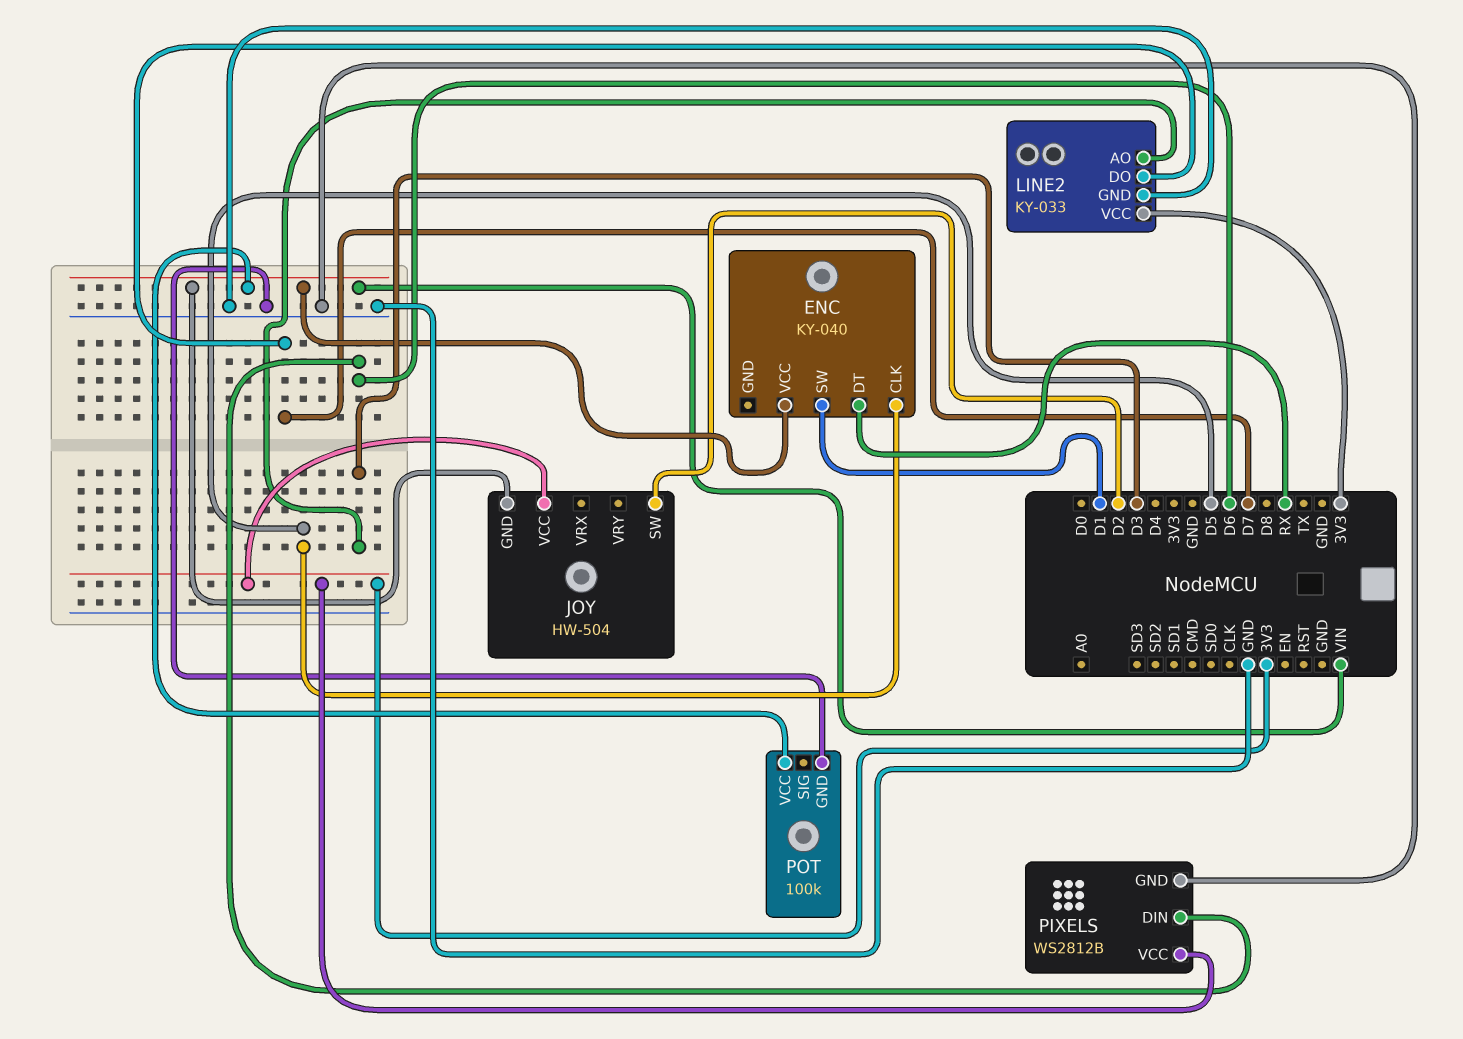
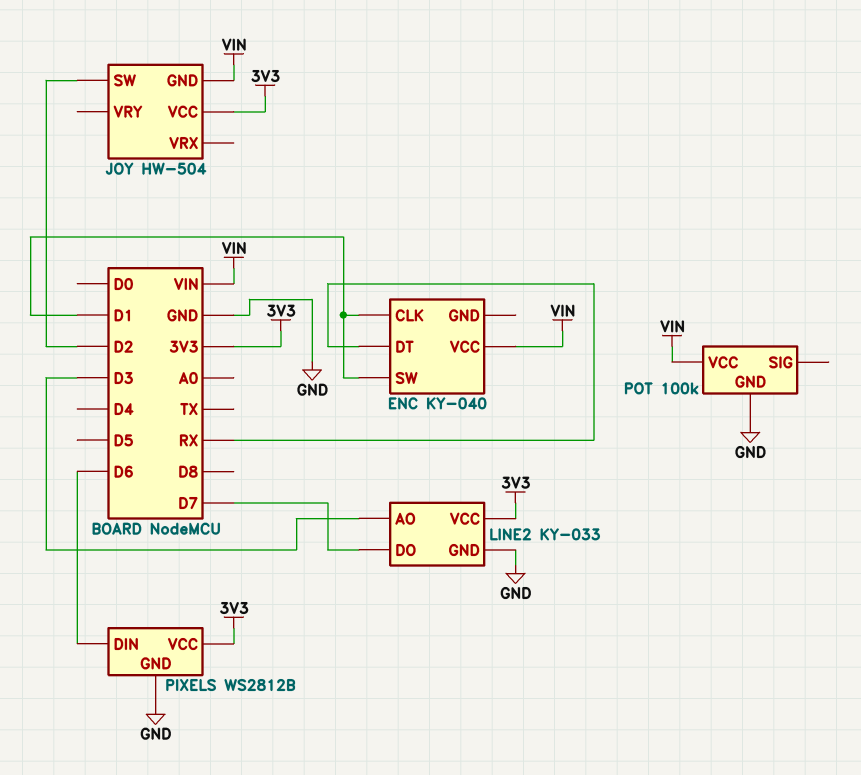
ENC pin CLK: D5 -> D1

